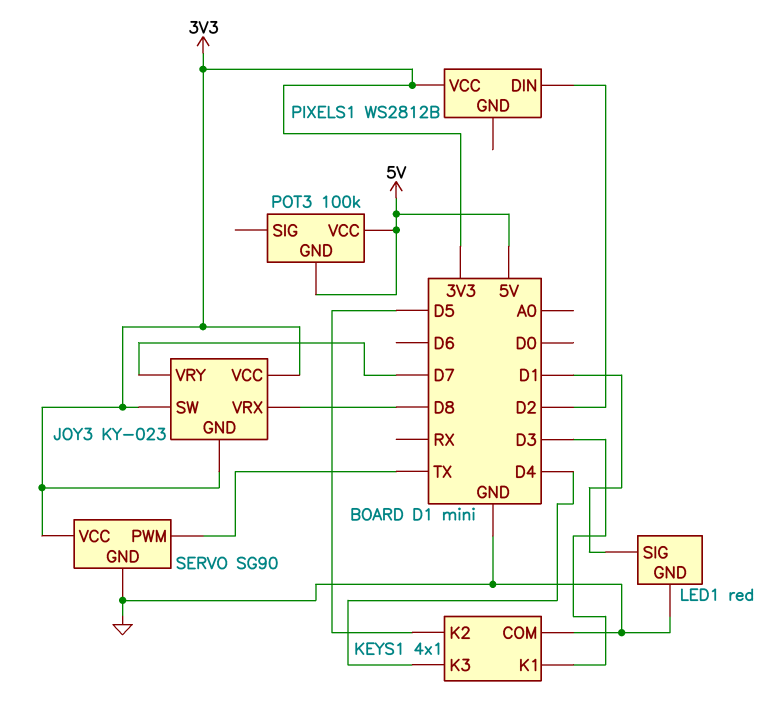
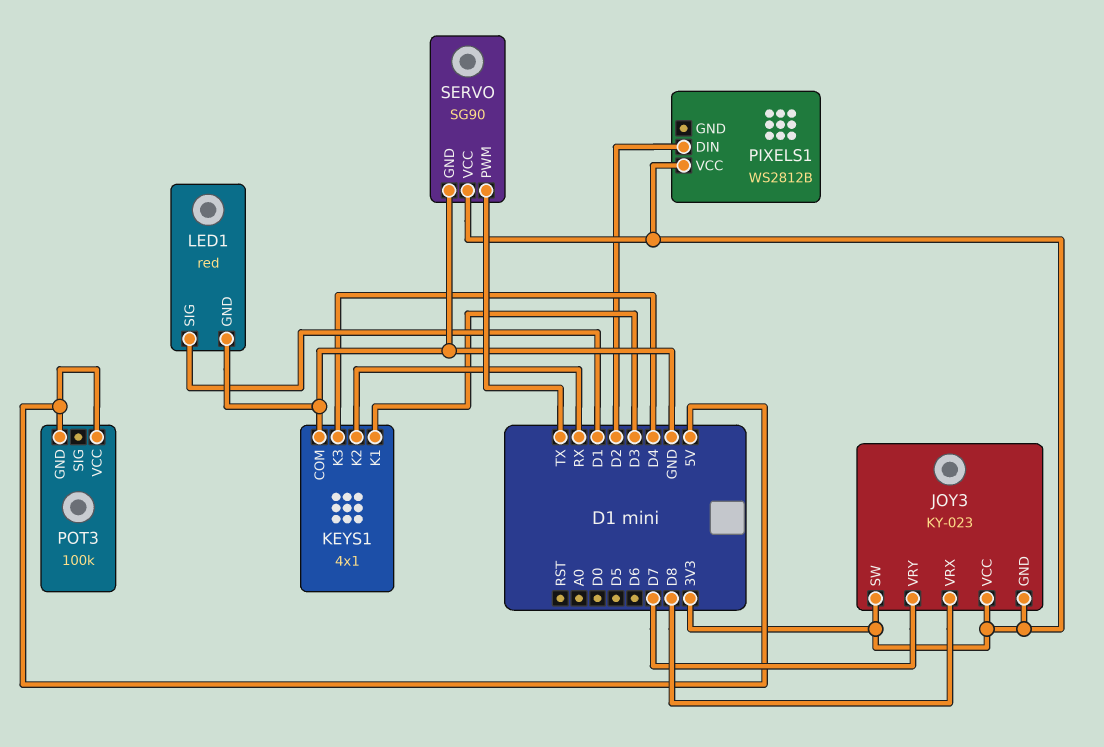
KEYS1 pin K2: D5 -> RX

